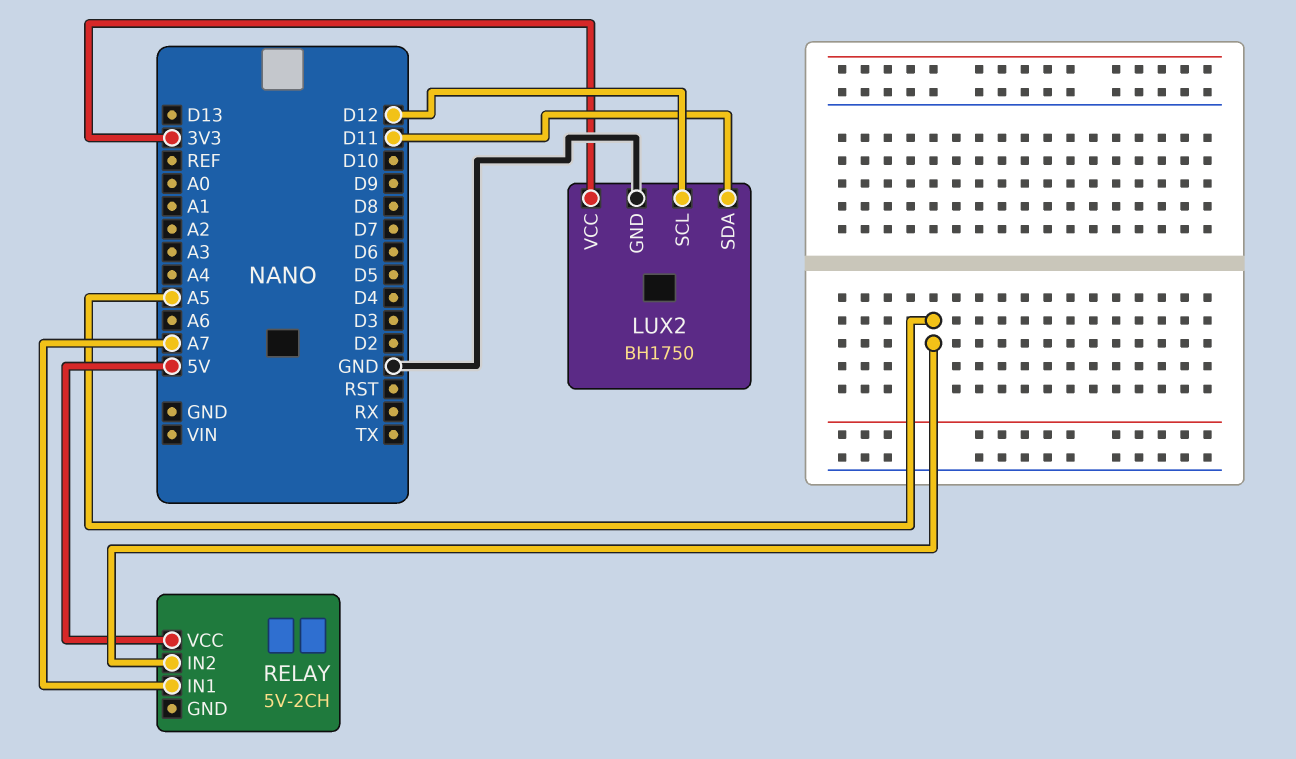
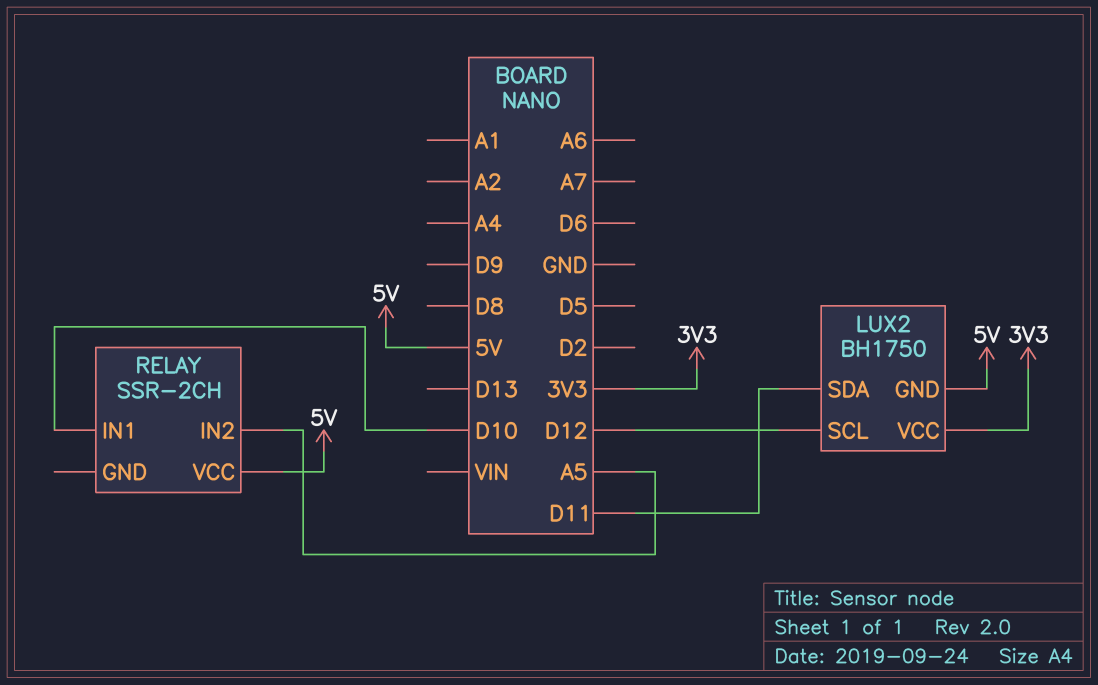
LUX2 pin GND: GND -> 5V
RELAY: 5V-2CH -> SSR-2CH
RELAY pin IN1: A7 -> D10

